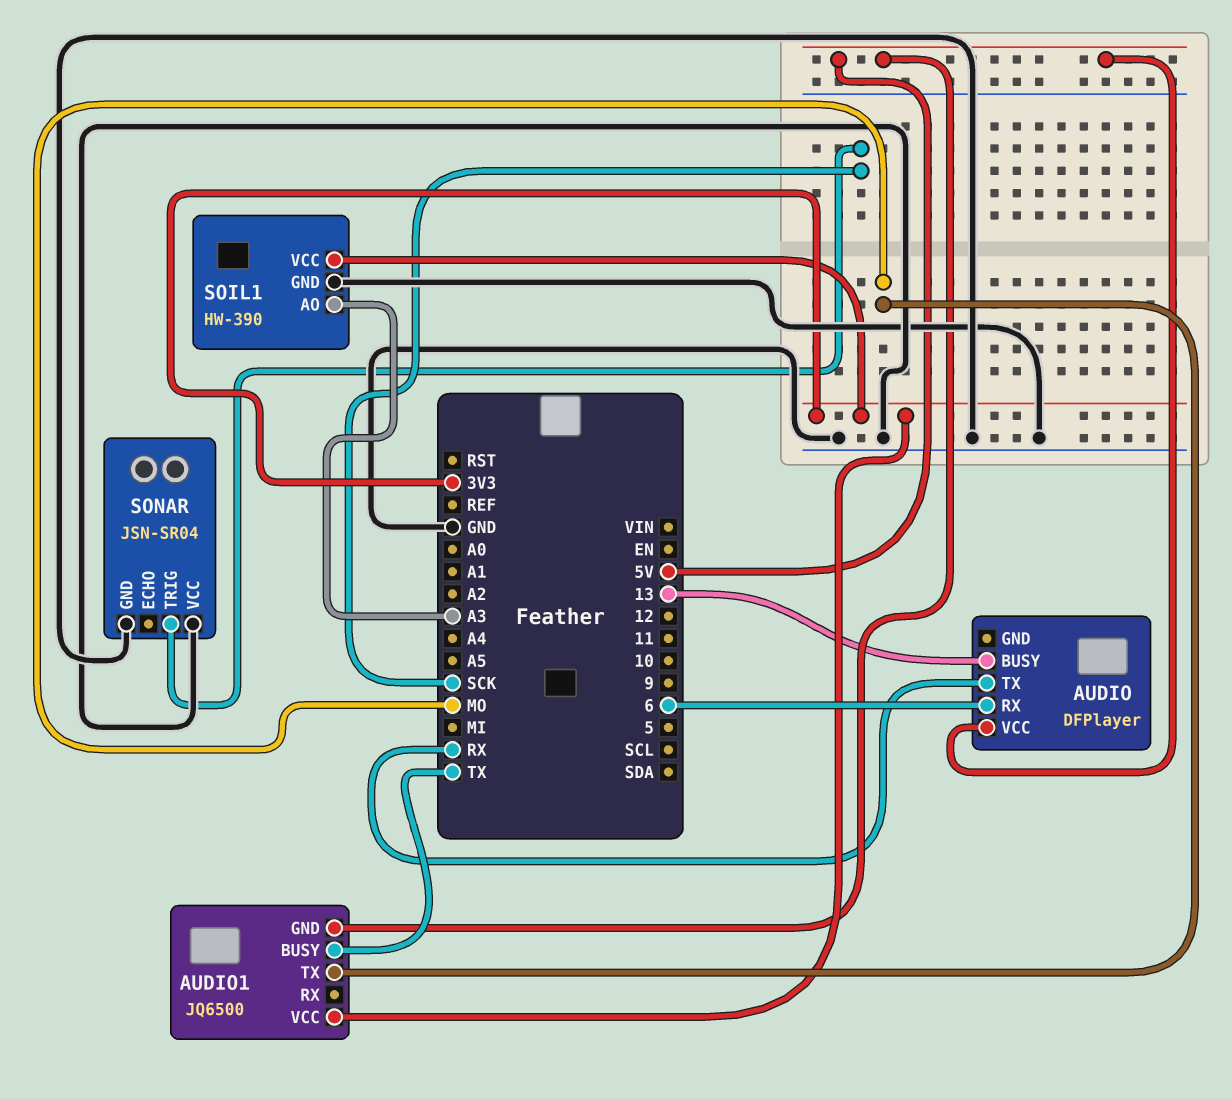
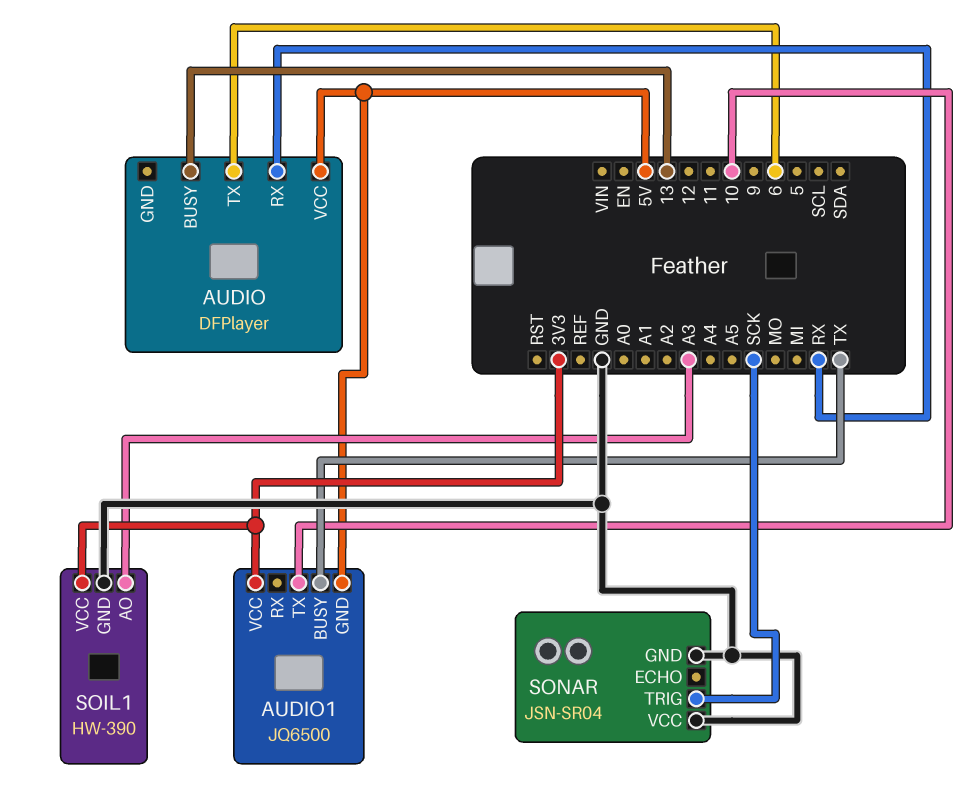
AUDIO pin RX: 6 -> RX
AUDIO pin TX: RX -> 6
AUDIO1 pin TX: MO -> 10

